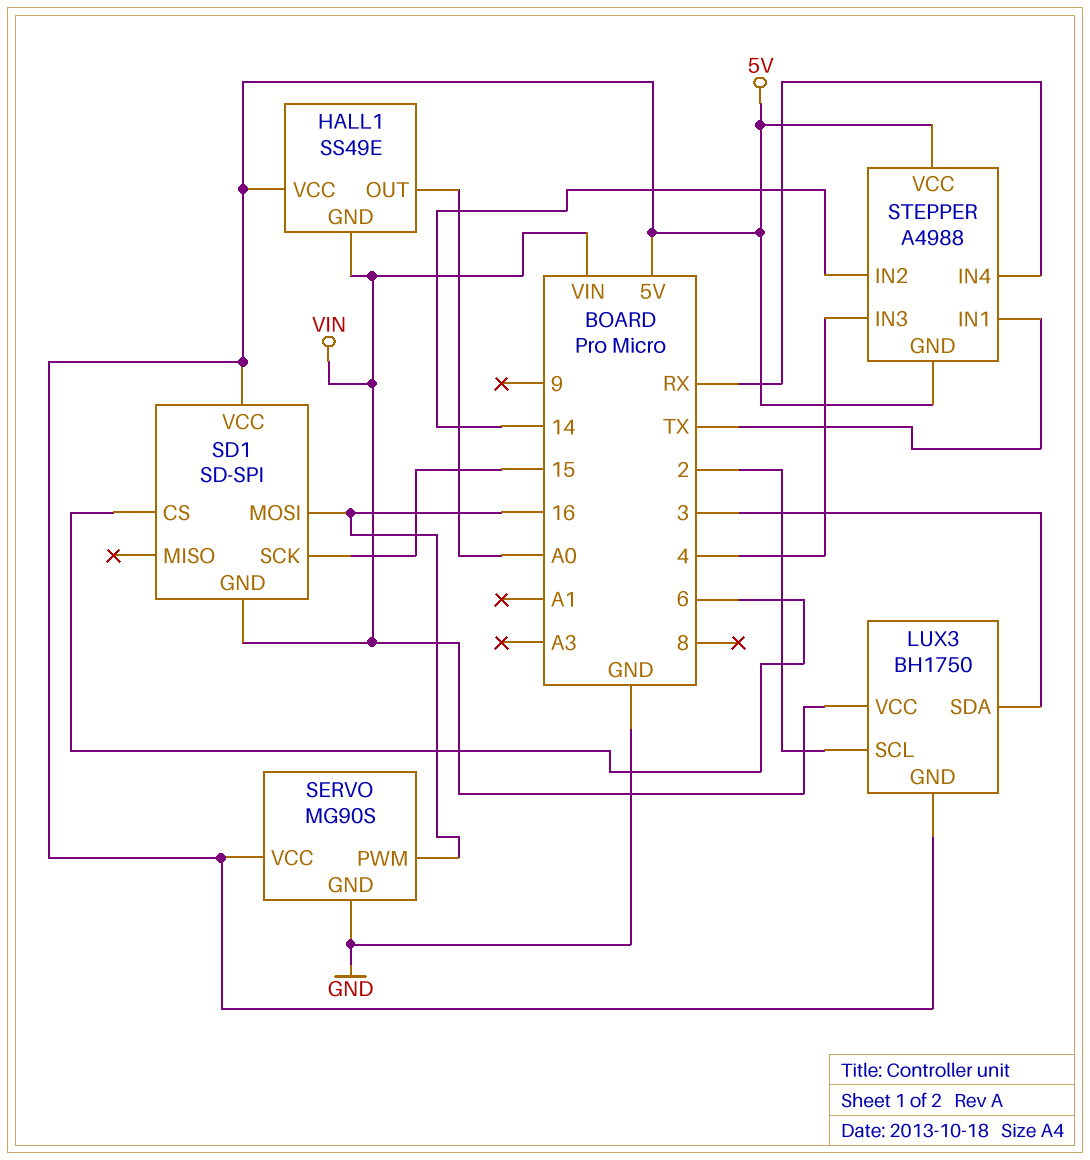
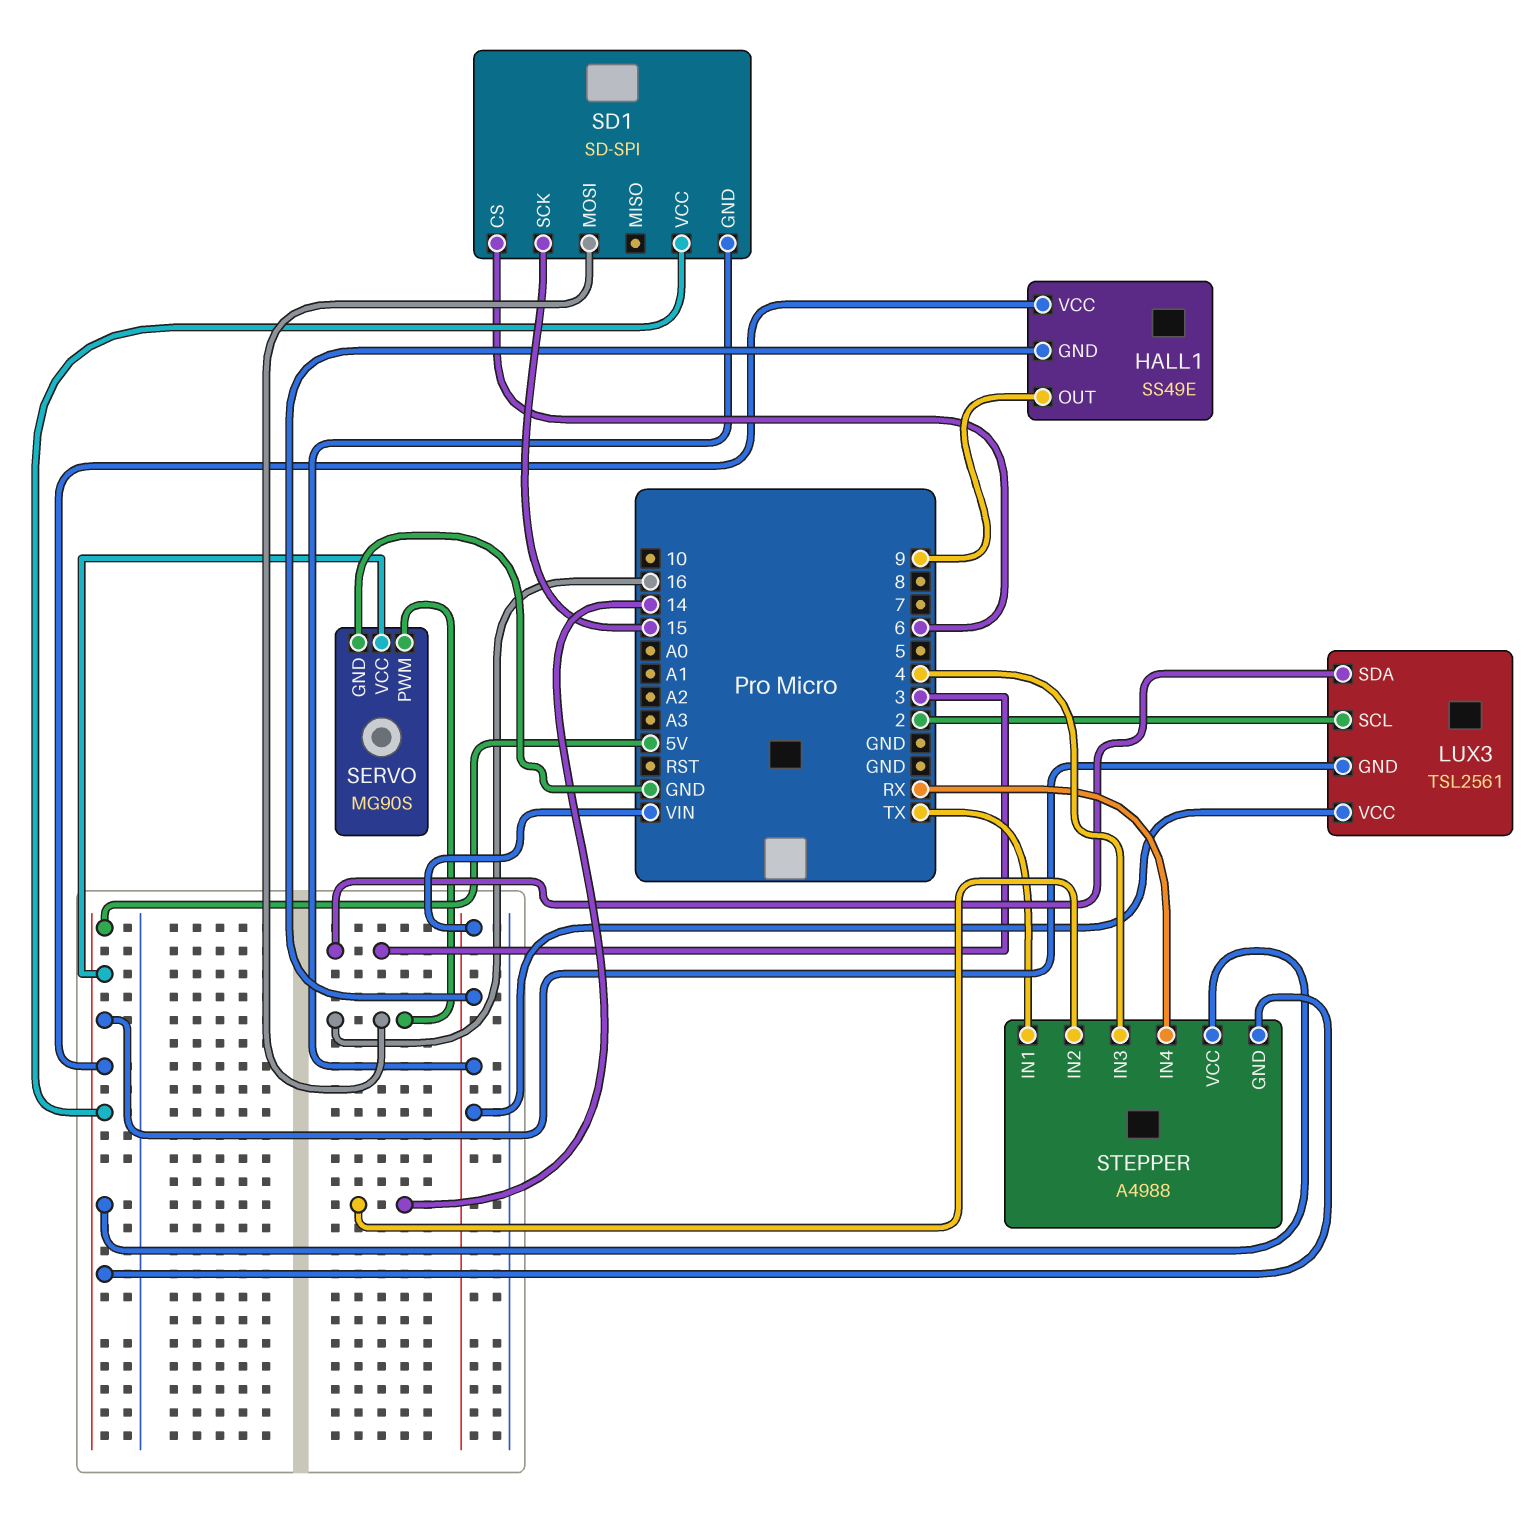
HALL1 pin OUT: A0 -> 9
LUX3: BH1750 -> TSL2561

